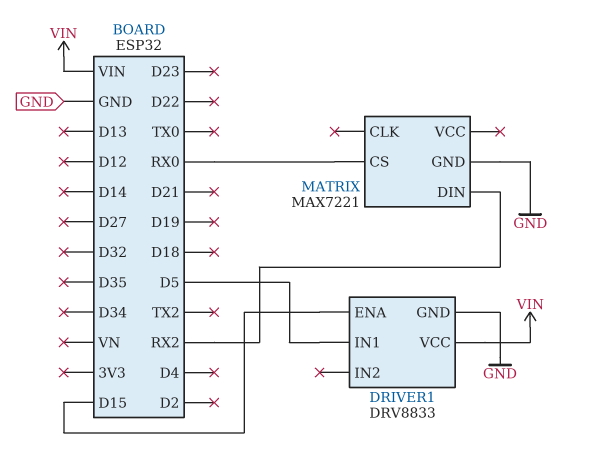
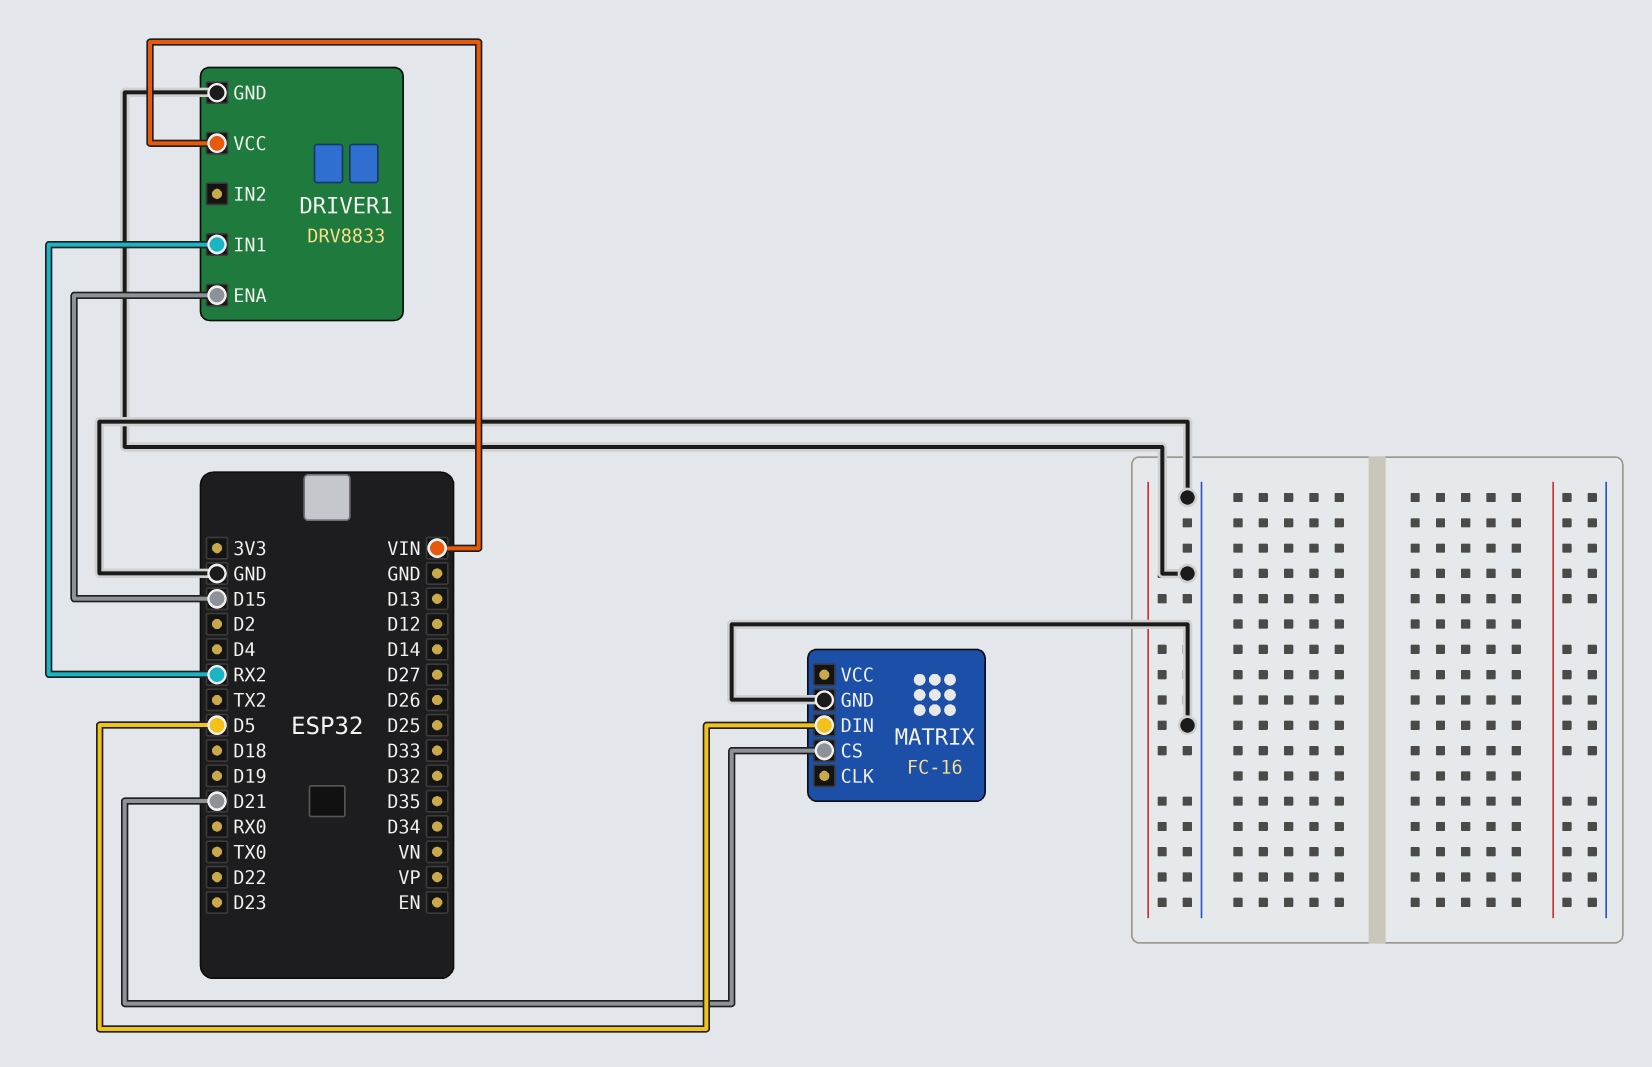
DRIVER1 pin IN1: D5 -> RX2
MATRIX: MAX7221 -> FC-16
MATRIX pin CS: RX0 -> D21
MATRIX pin DIN: RX2 -> D5

